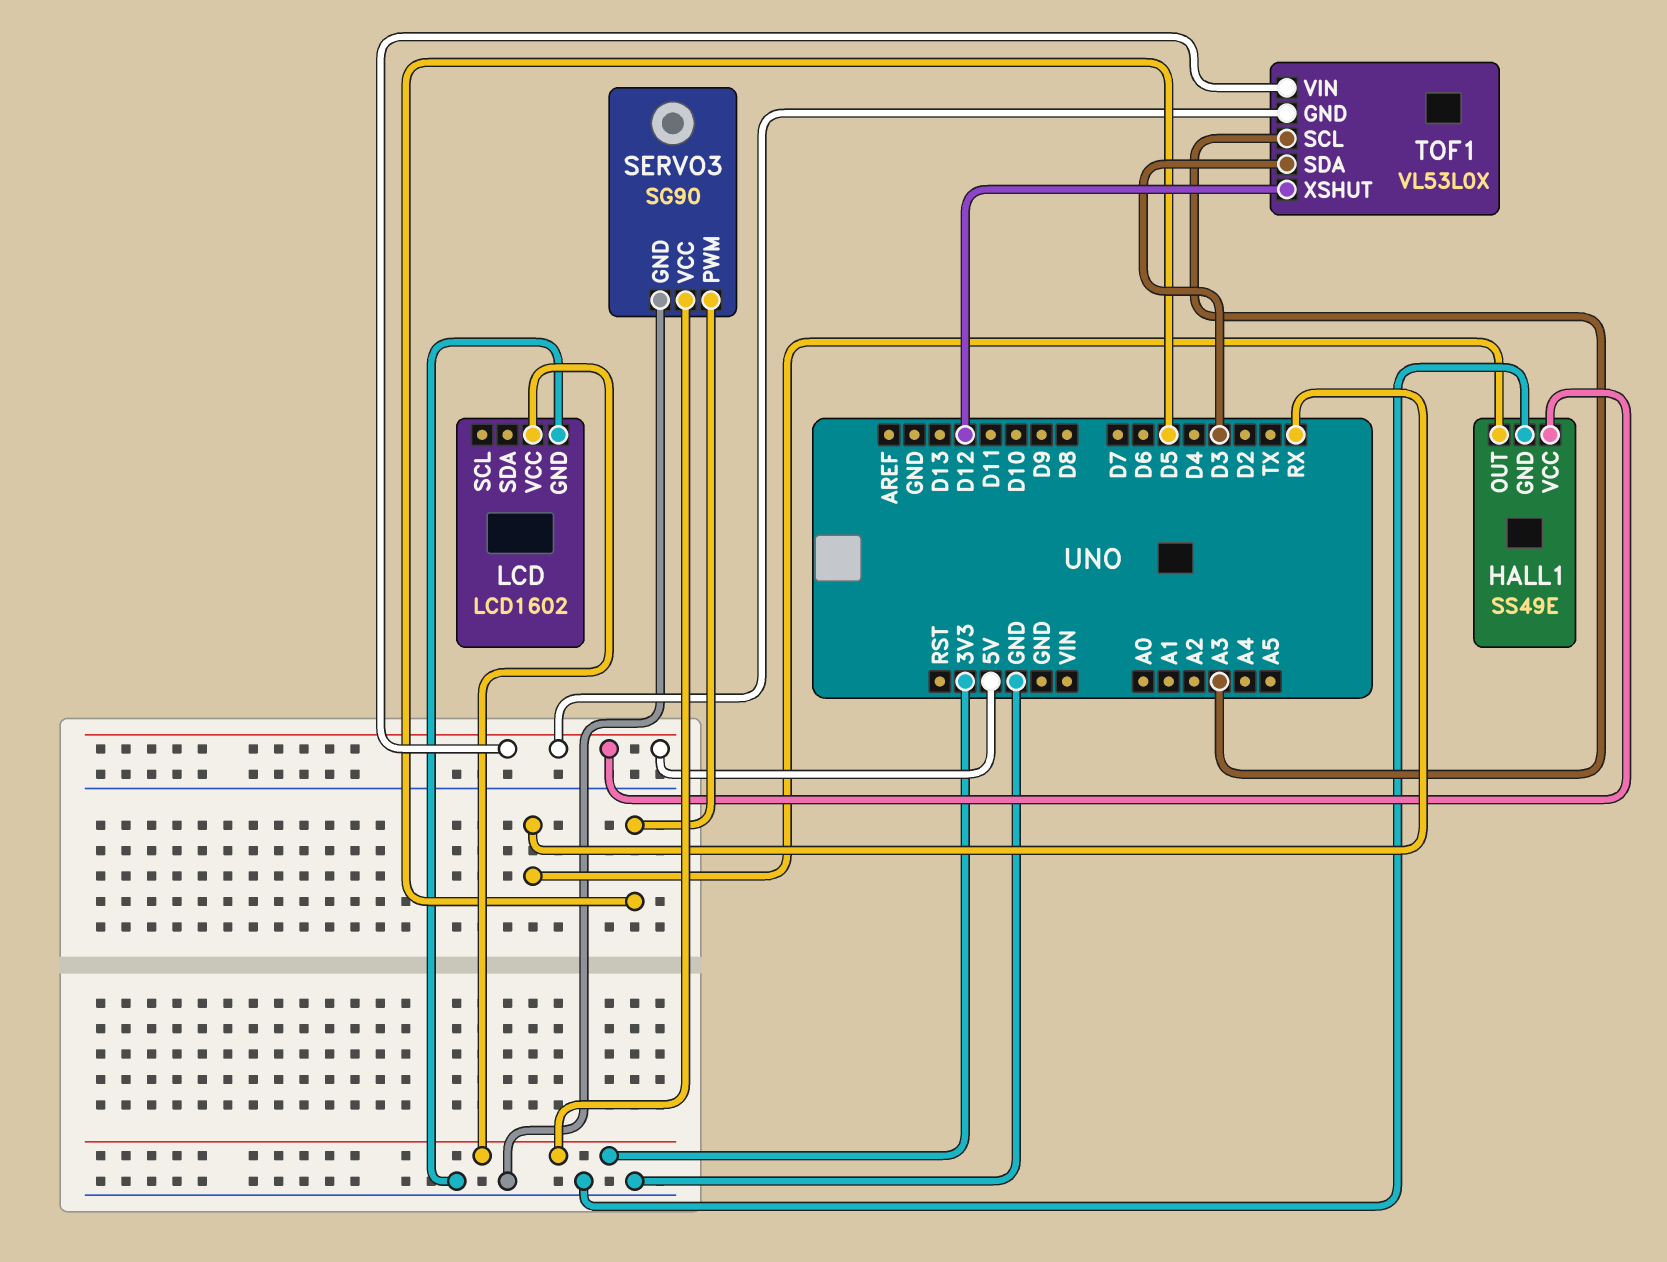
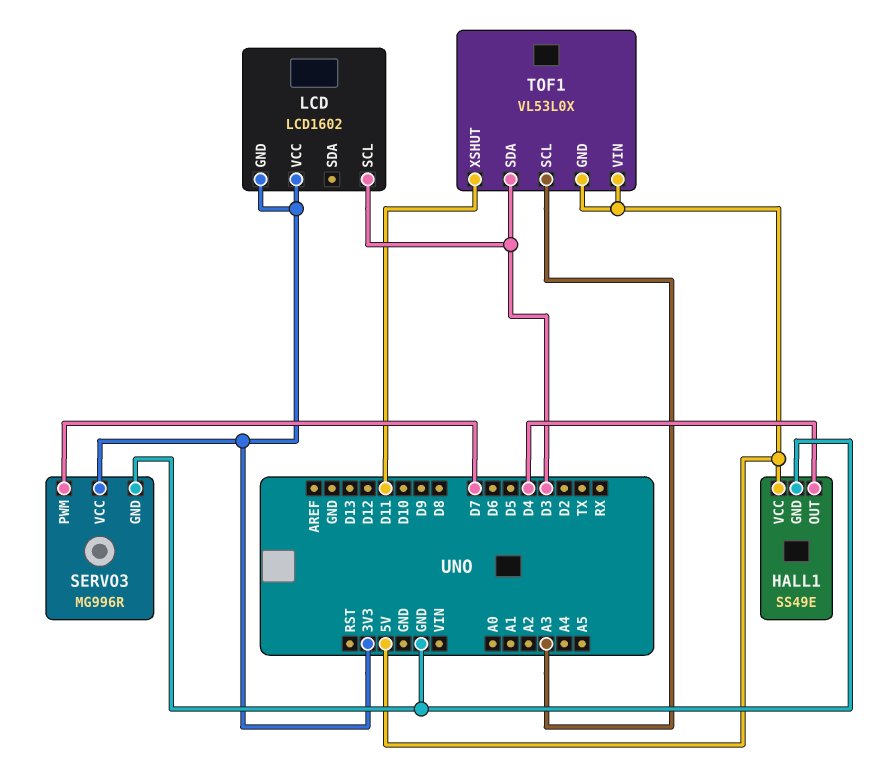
HALL1 pin OUT: RX -> D4
LCD pin GND: GND -> 3V3
LCD pin SCL: none -> D3
SERVO3: SG90 -> MG996R
SERVO3 pin PWM: D5 -> D7
TOF1 pin XSHUT: D12 -> D11

